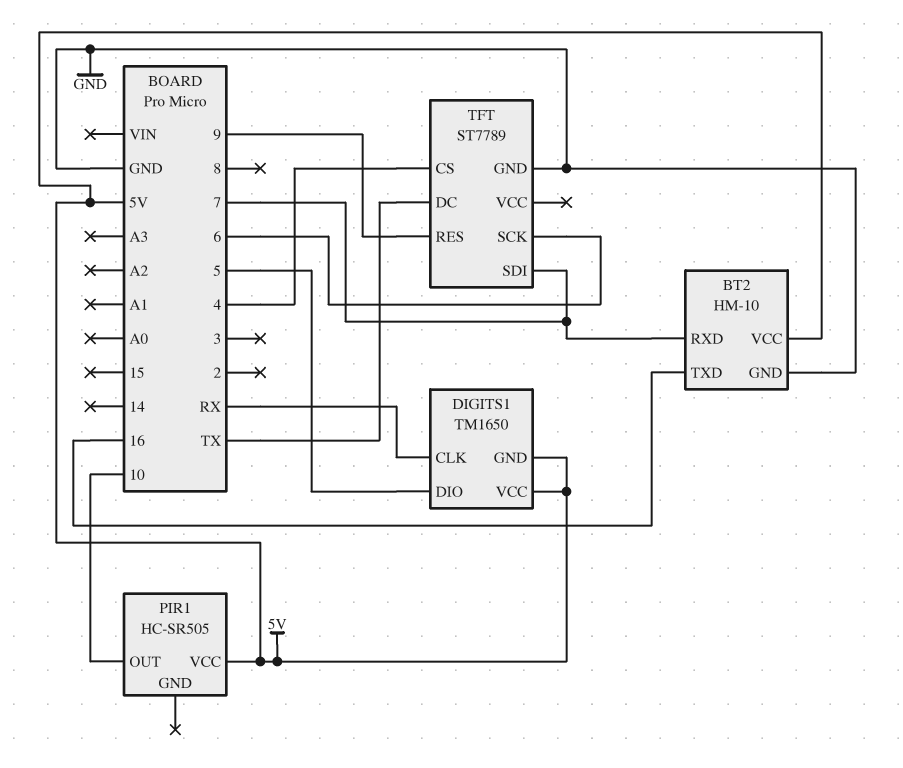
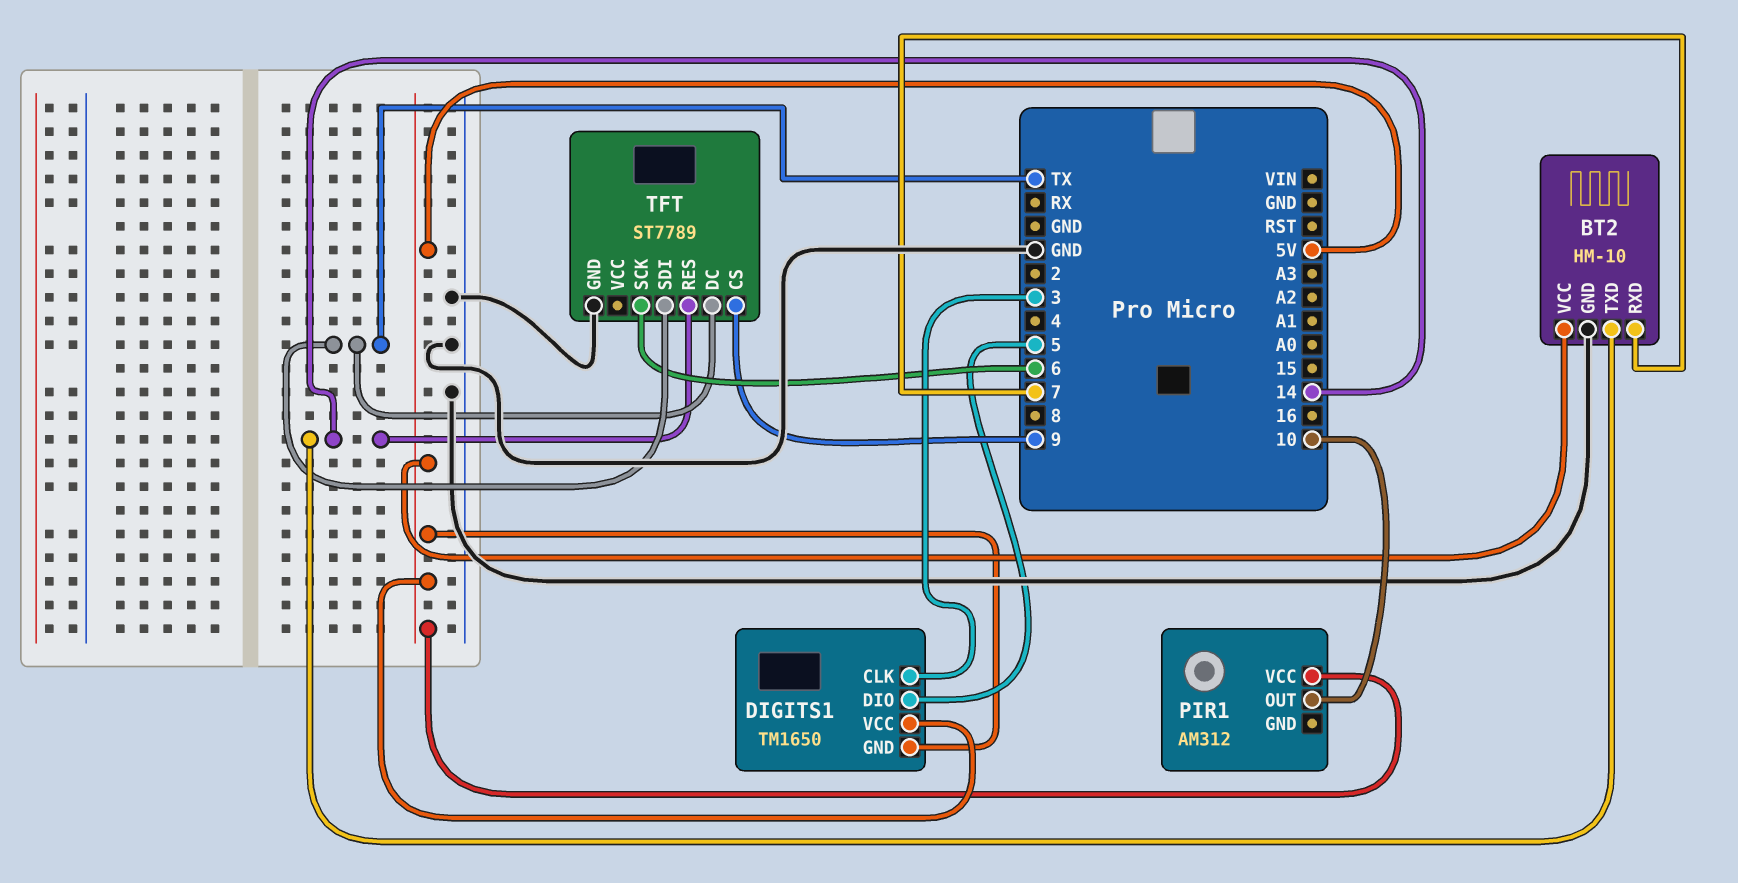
BT2 pin TXD: 16 -> 14
DIGITS1 pin CLK: RX -> 3
PIR1: HC-SR505 -> AM312
TFT pin CS: 4 -> 9
TFT pin RES: 9 -> 14
TFT pin SDI: 7 -> TX

